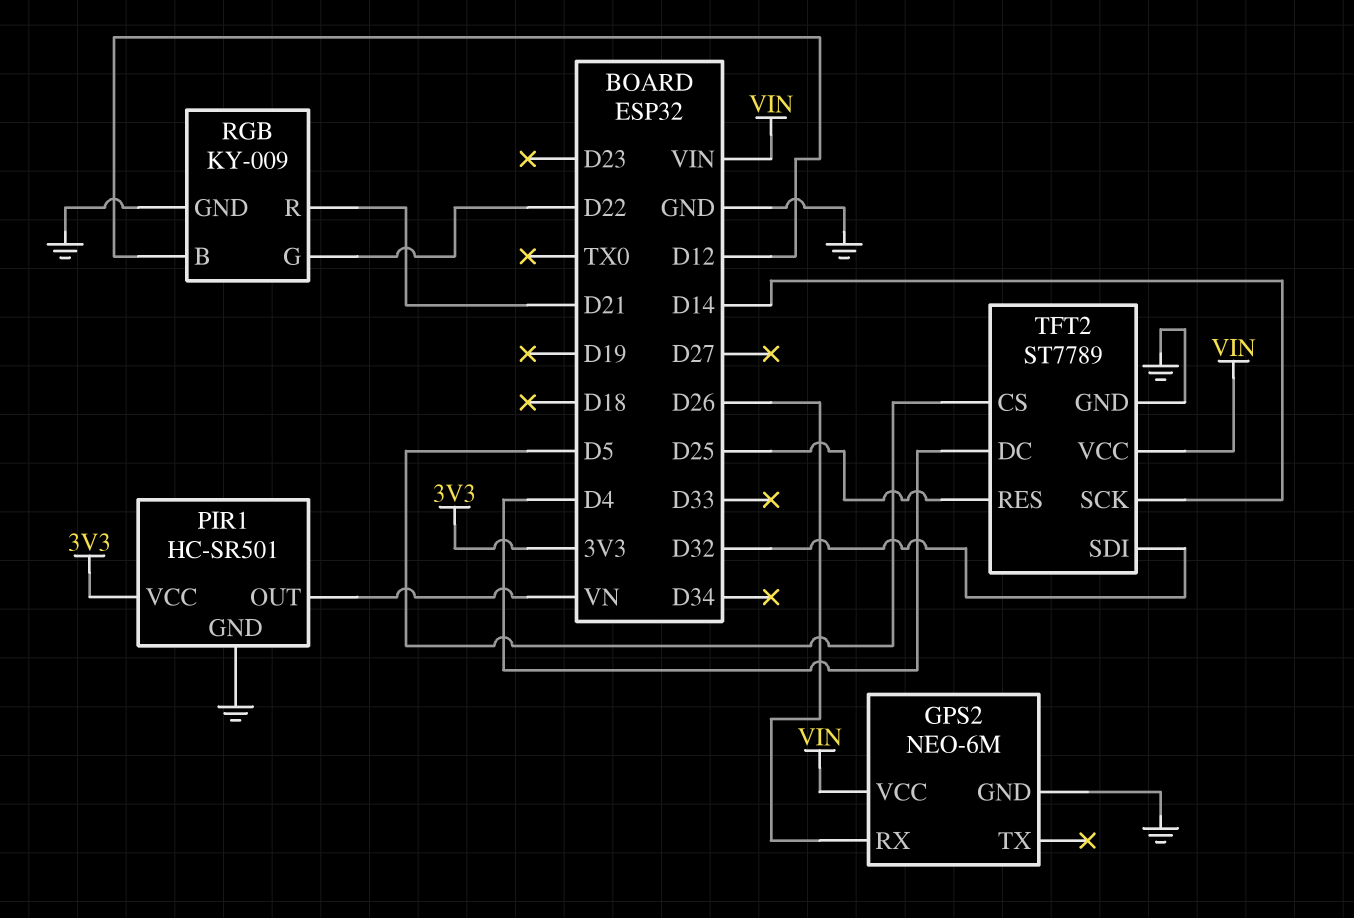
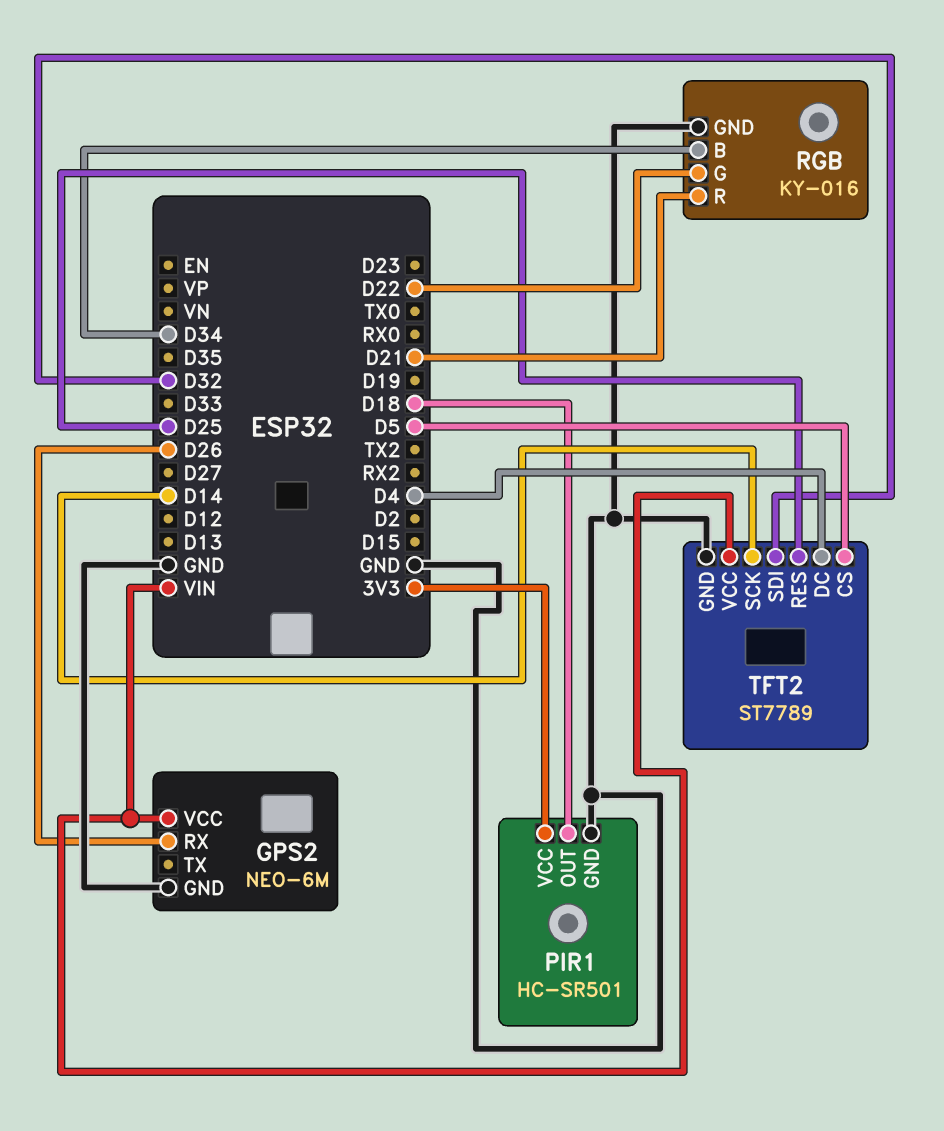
PIR1 pin OUT: VN -> D18
RGB: KY-009 -> KY-016
RGB pin B: D12 -> D34

